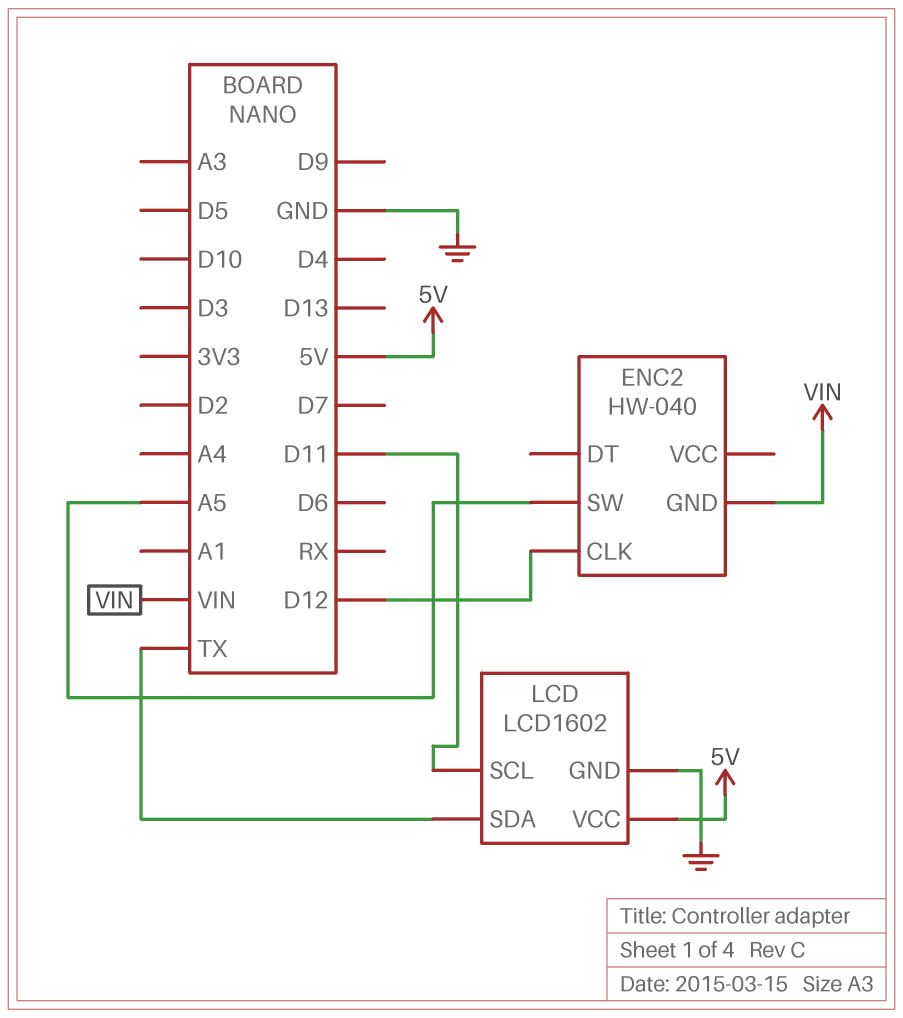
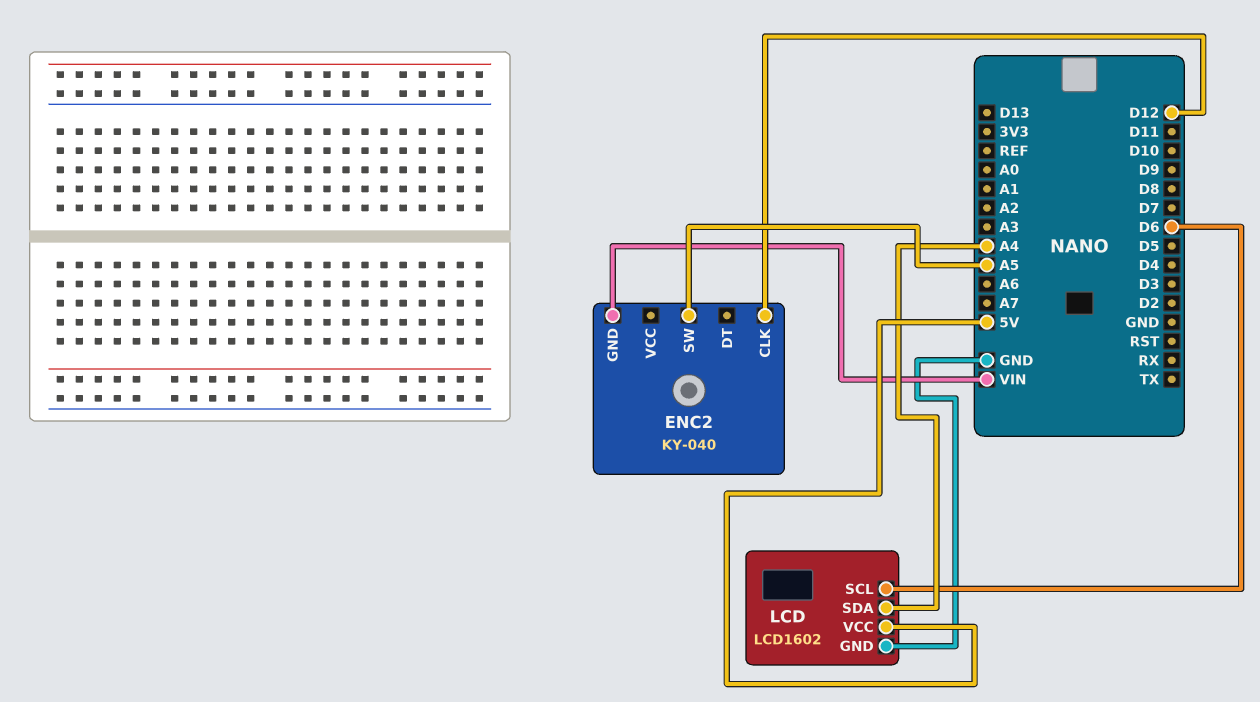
ENC2: HW-040 -> KY-040
LCD pin SCL: D11 -> D6
LCD pin SDA: TX -> A4

